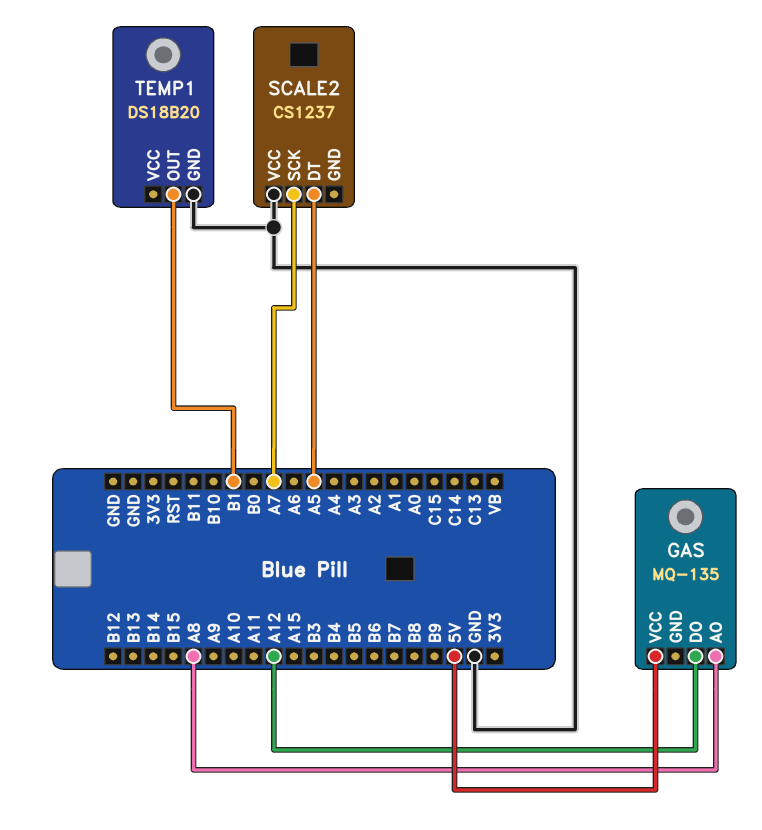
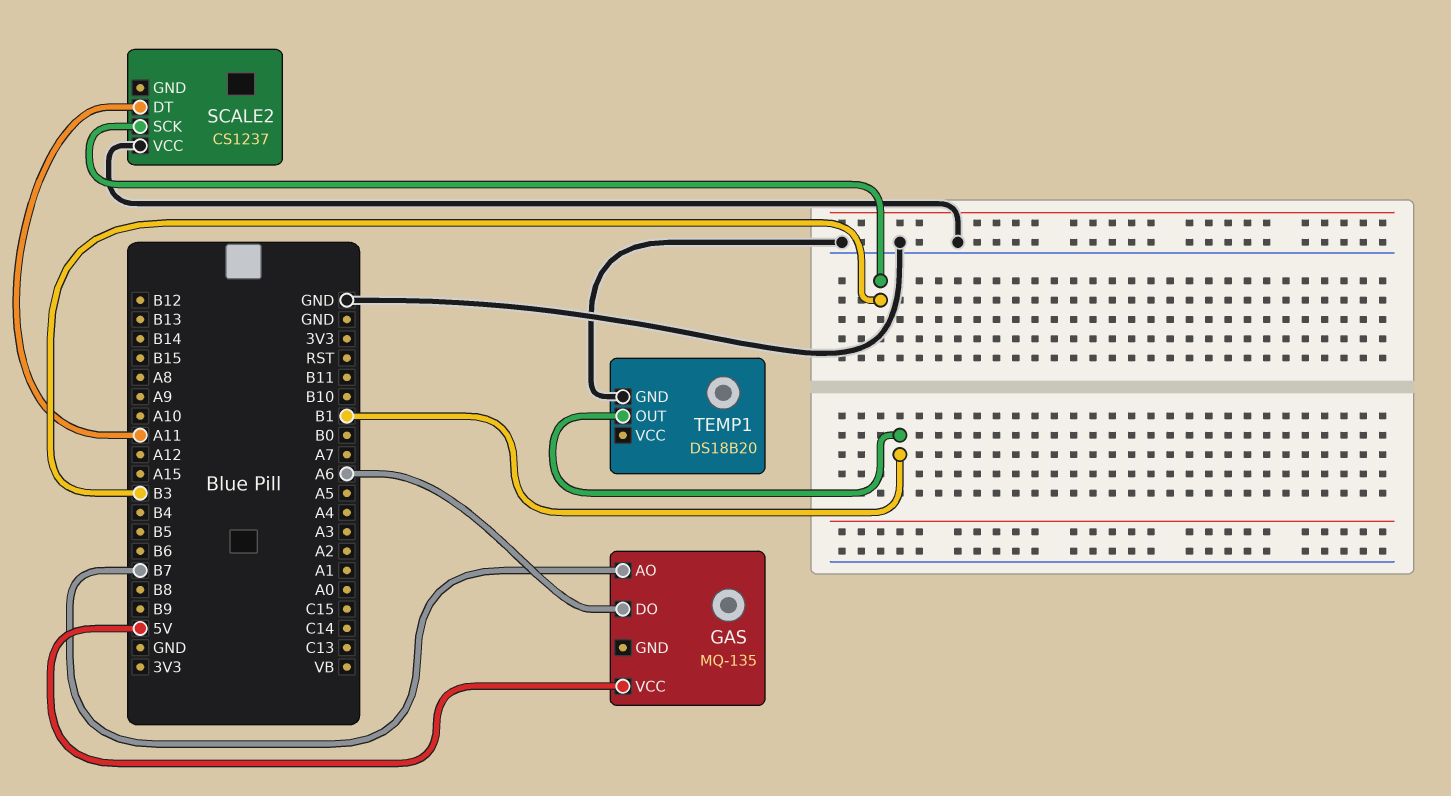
GAS pin AO: A8 -> B7
GAS pin DO: A12 -> A6
SCALE2 pin DT: A5 -> A11
SCALE2 pin SCK: A7 -> B3

